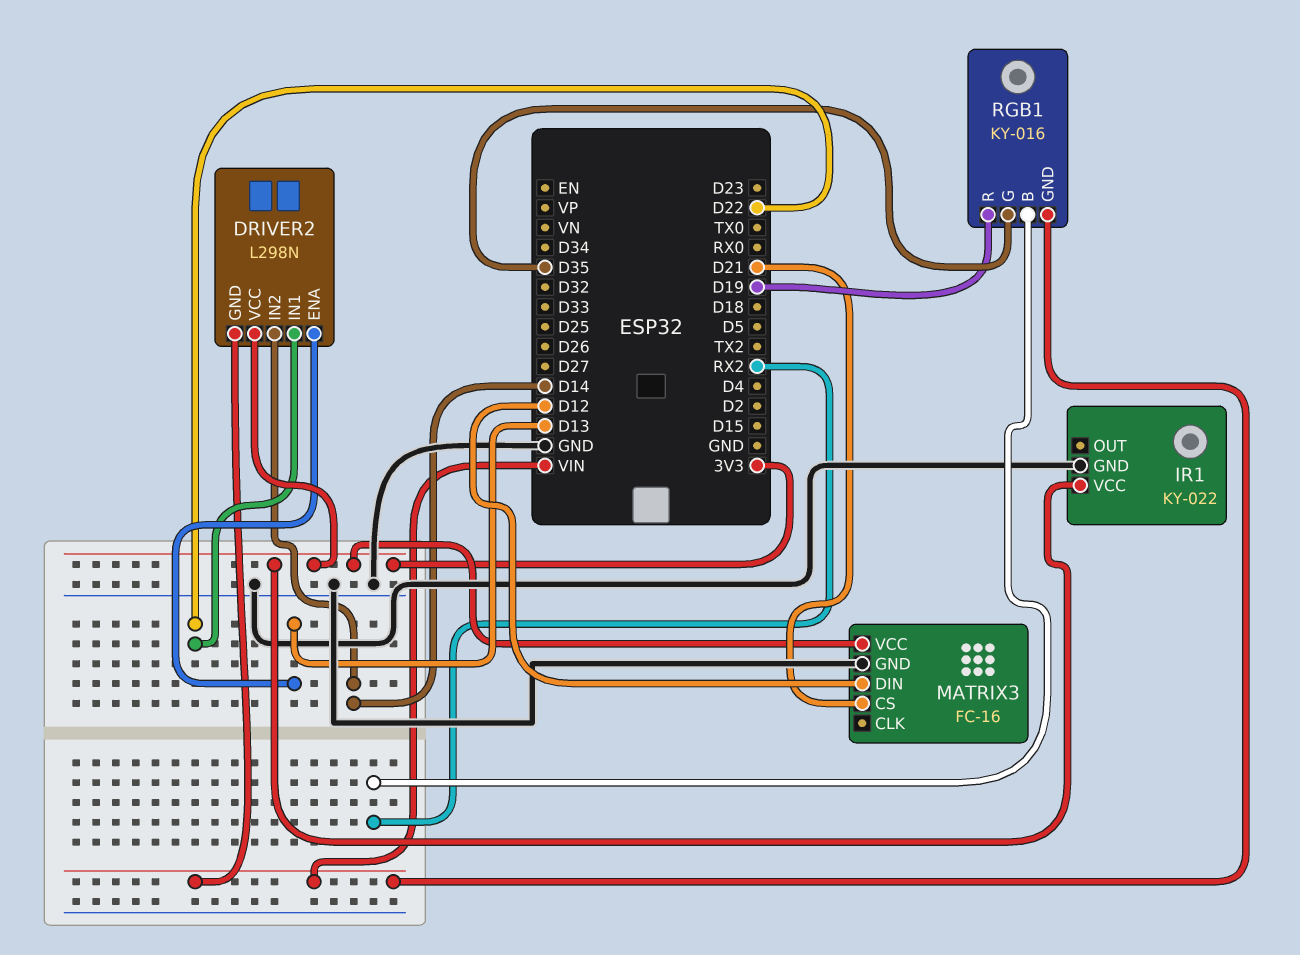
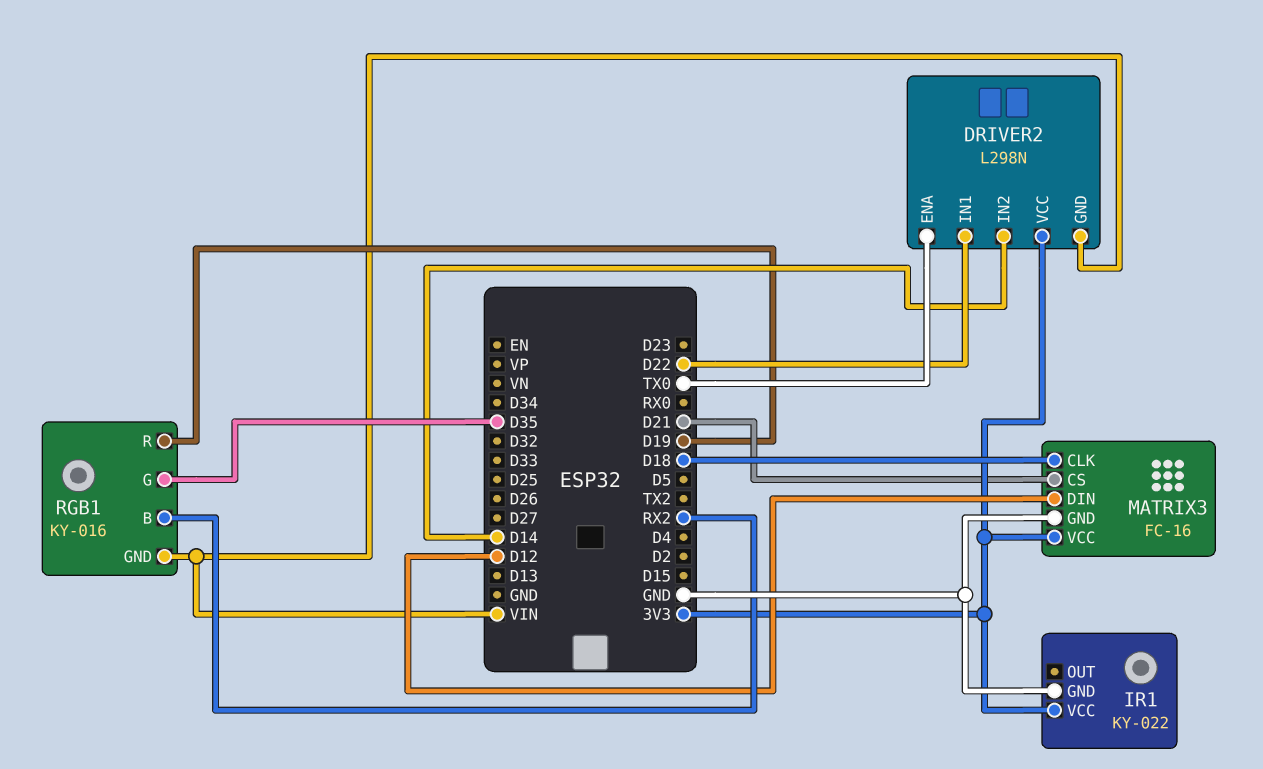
DRIVER2 pin ENA: D13 -> TX0
MATRIX3 pin CLK: none -> D18

